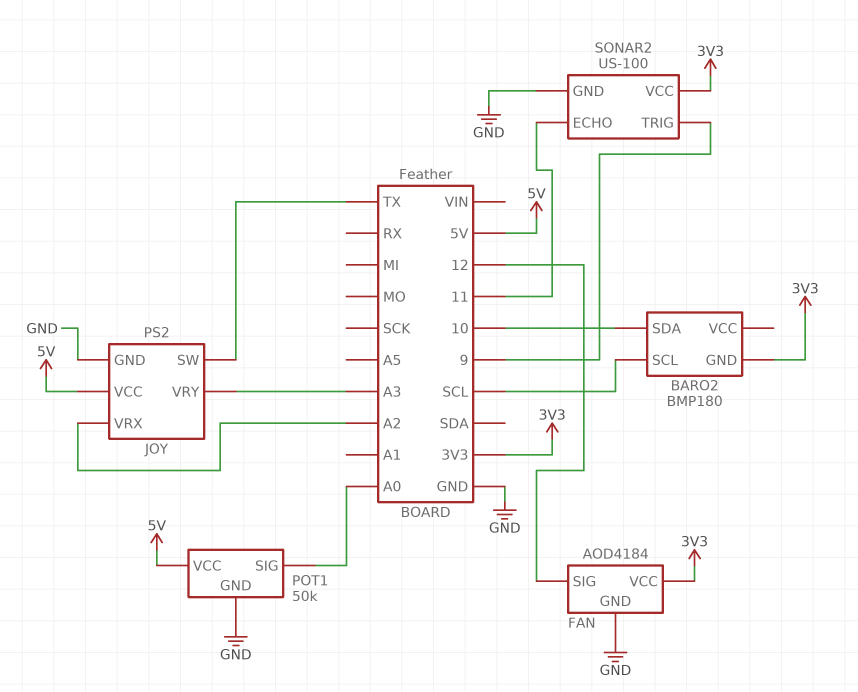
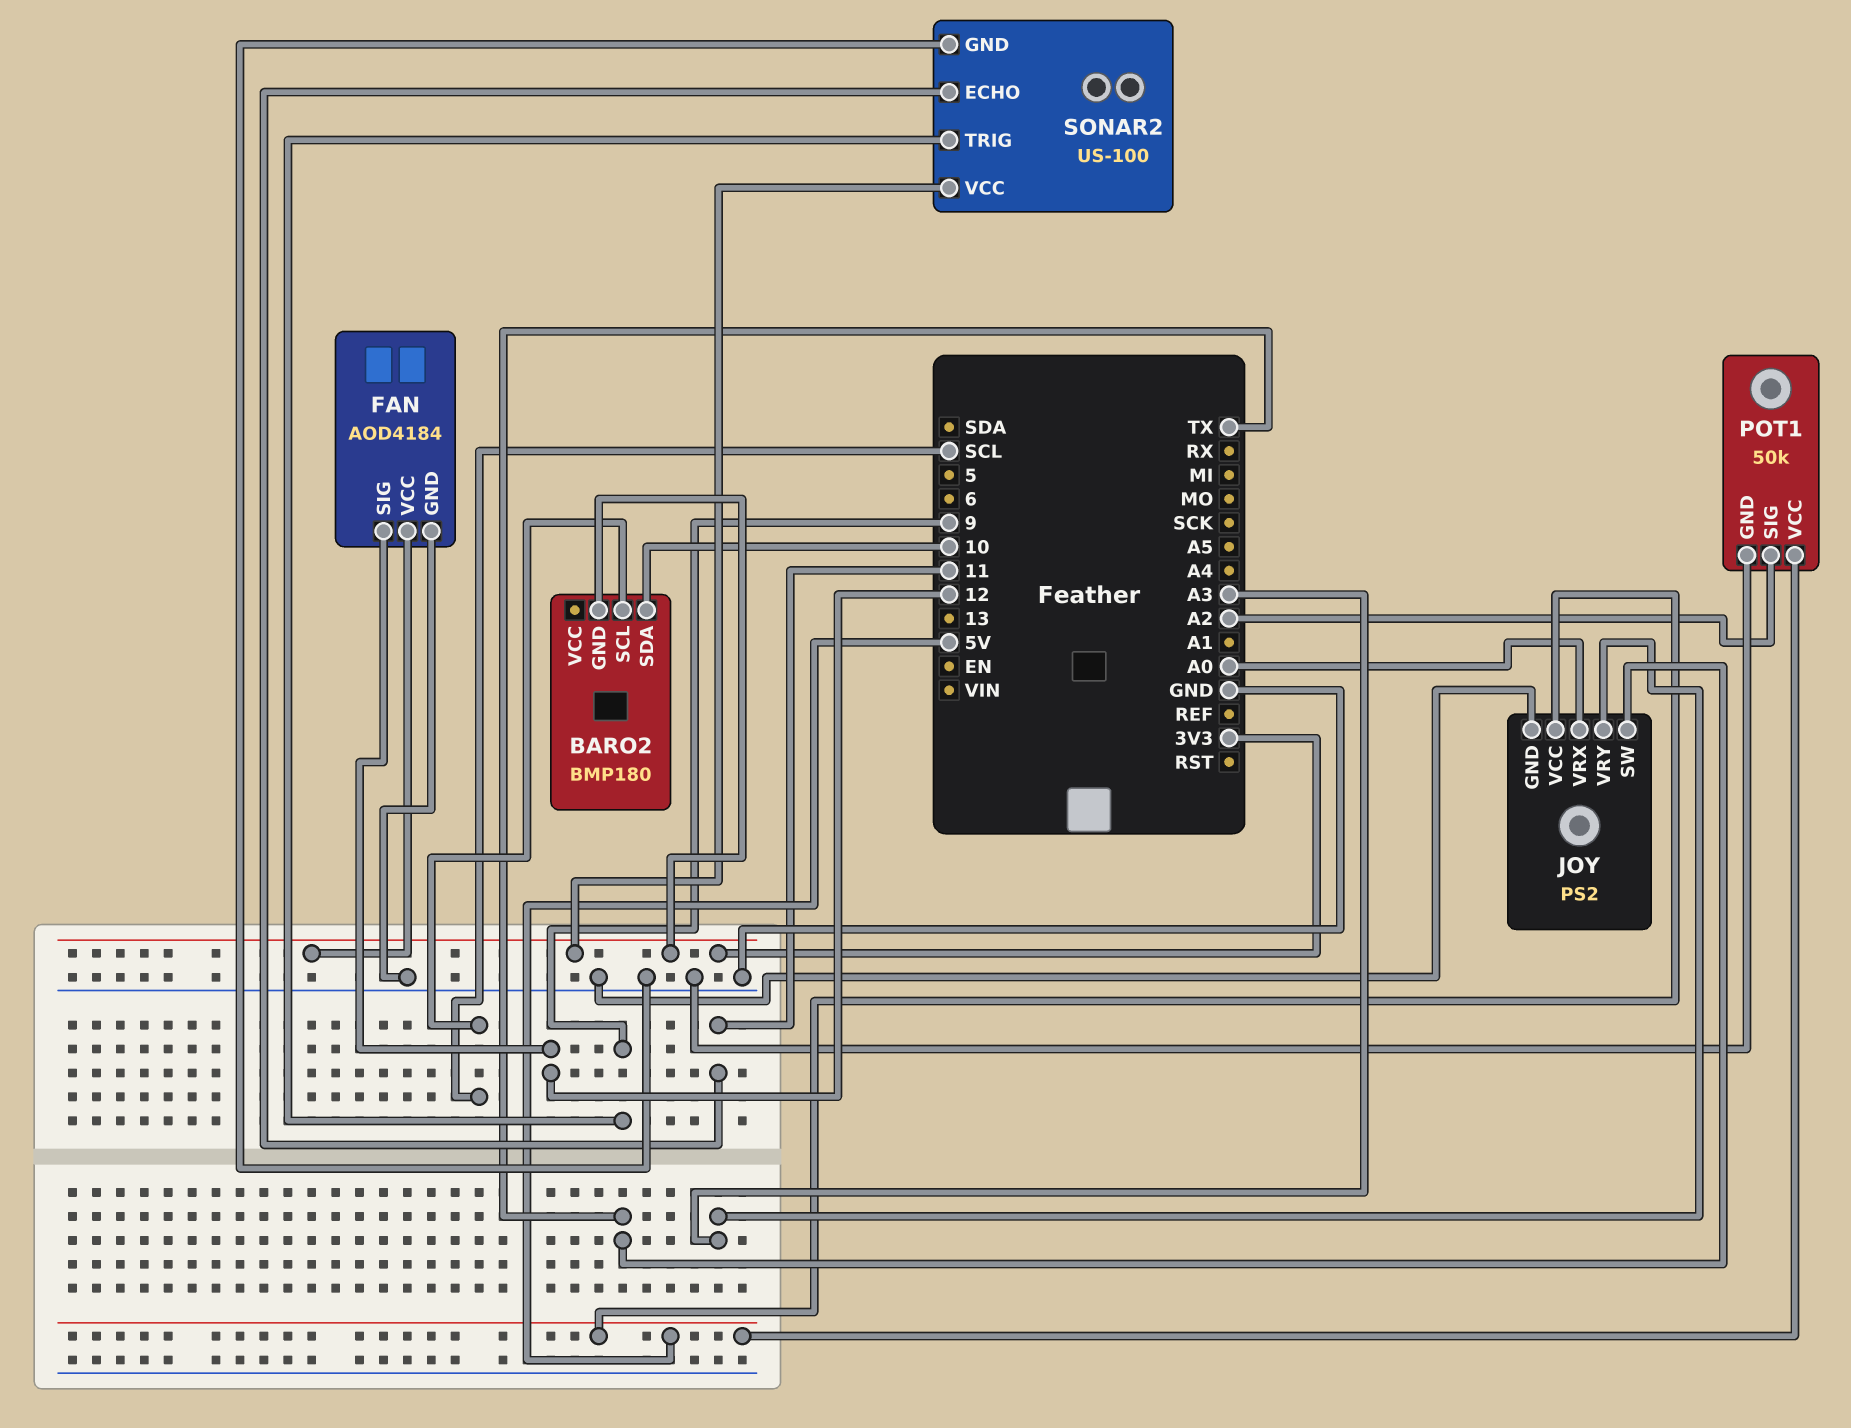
JOY pin VRX: A2 -> A0
POT1 pin SIG: A0 -> A2

